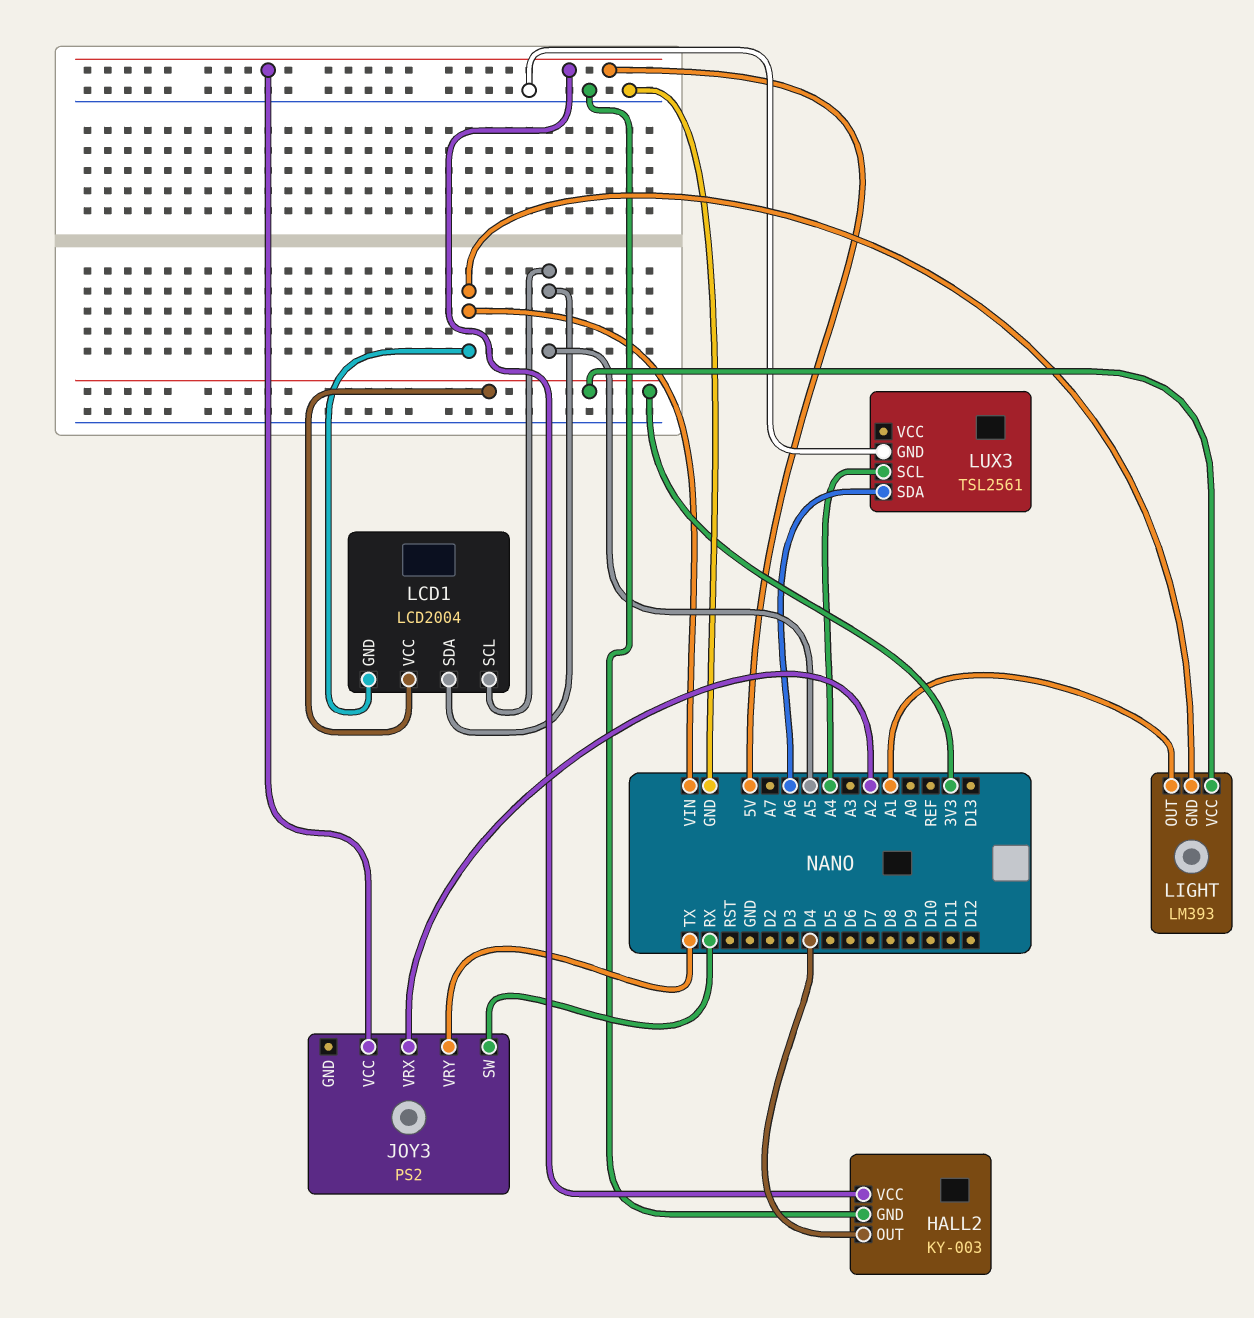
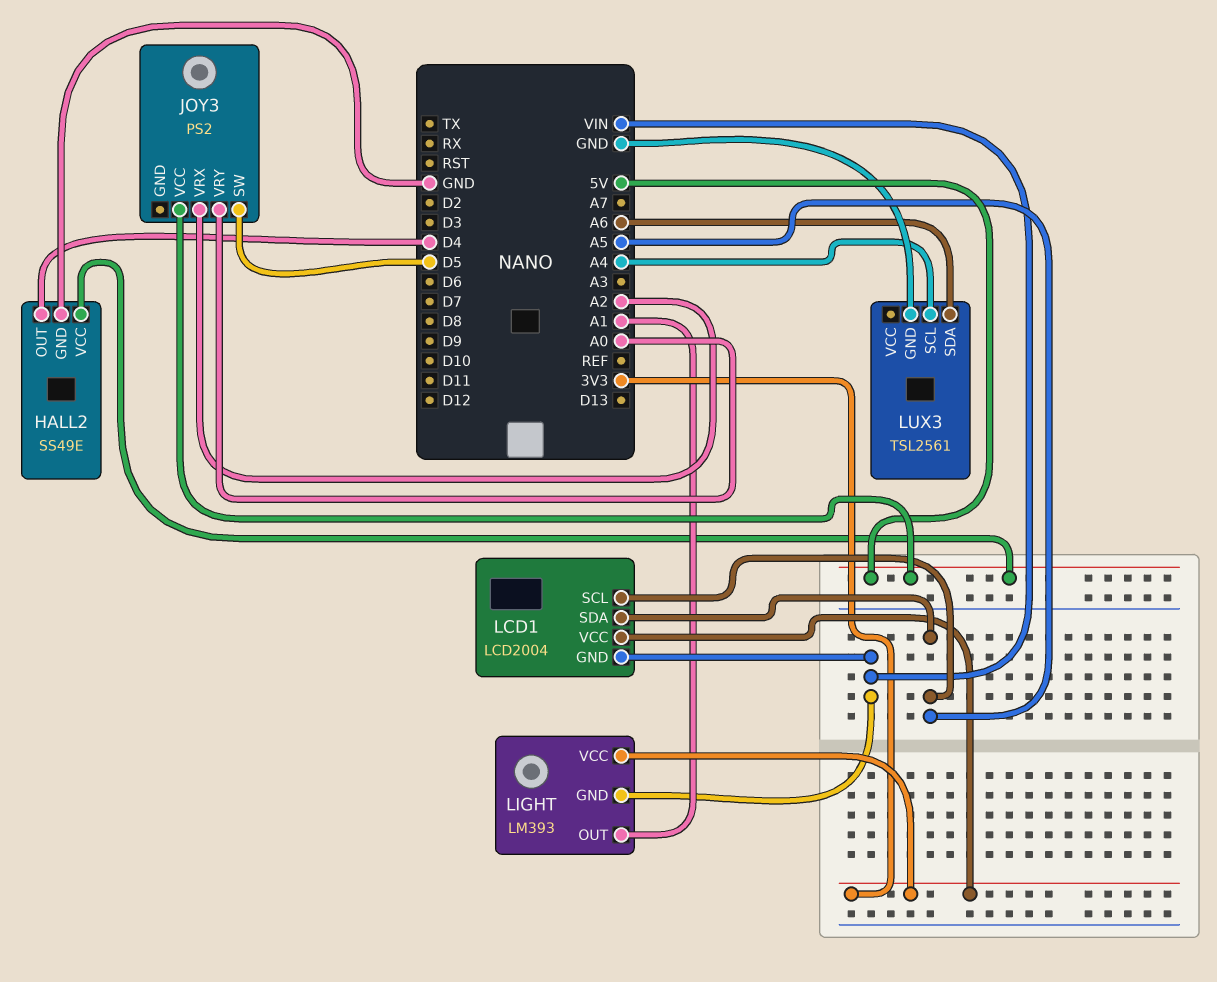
HALL2: KY-003 -> SS49E
JOY3 pin SW: RX -> D5
JOY3 pin VRY: TX -> A0

